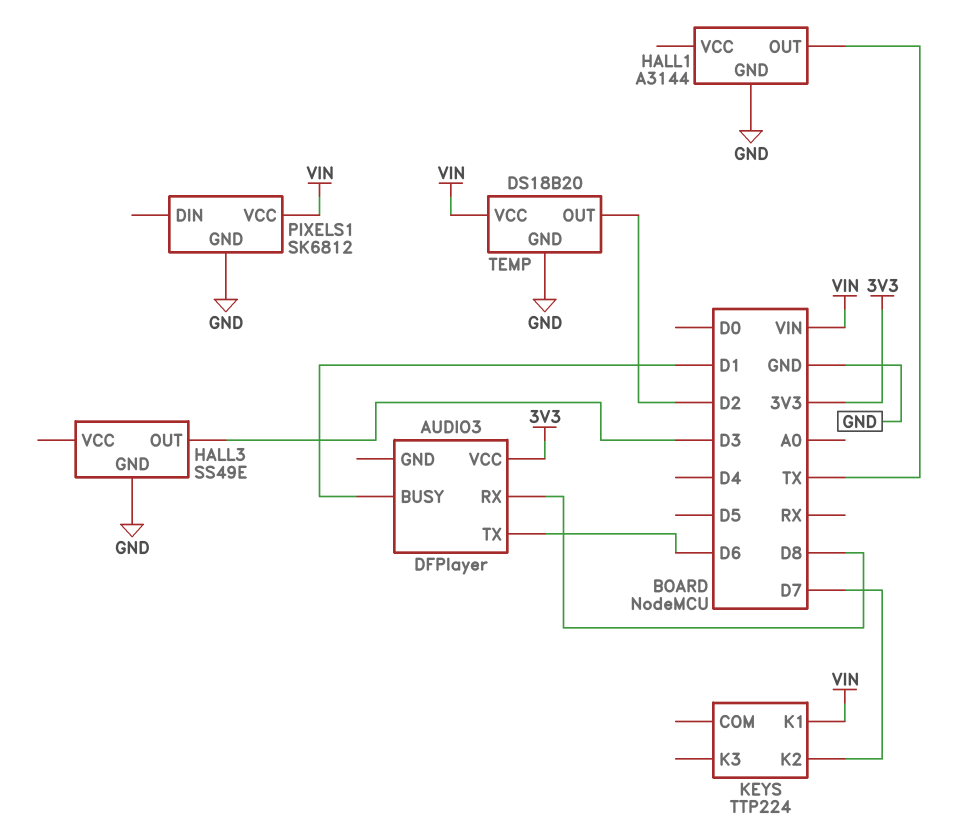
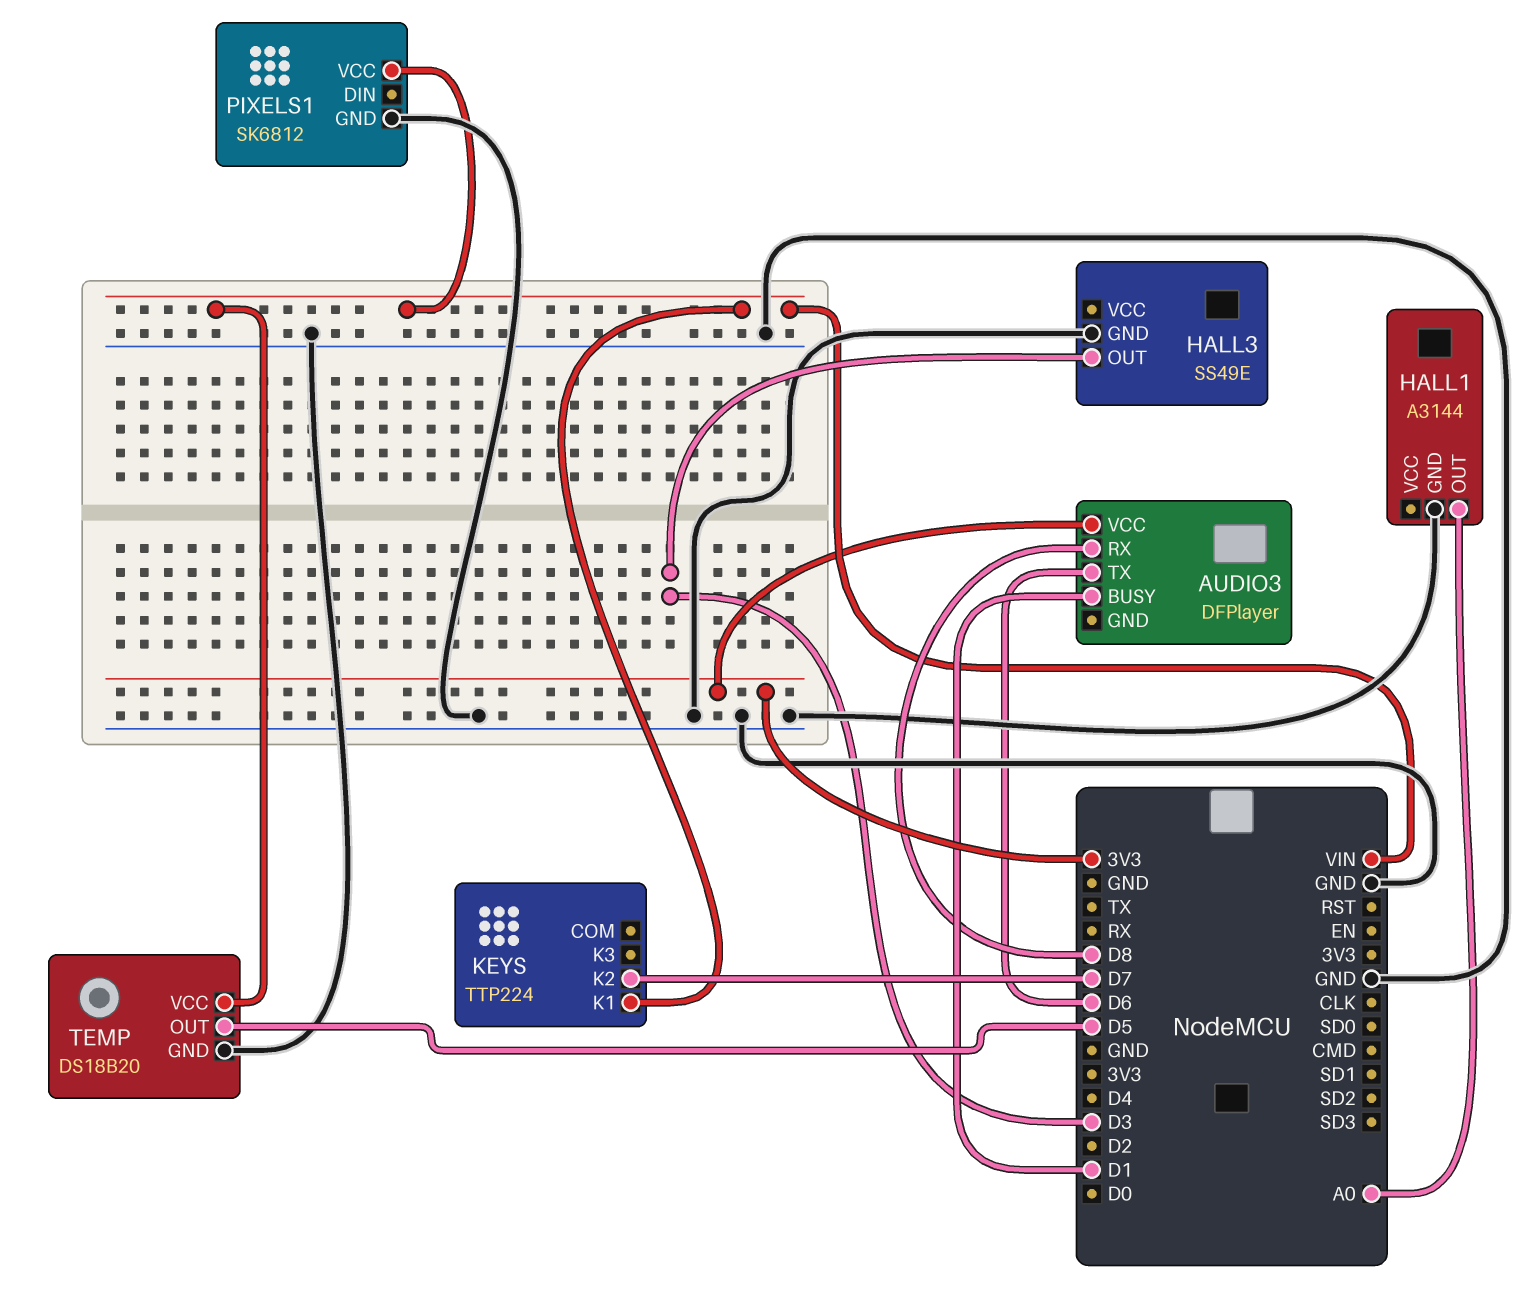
HALL1 pin OUT: TX -> A0
TEMP pin OUT: D2 -> D5

